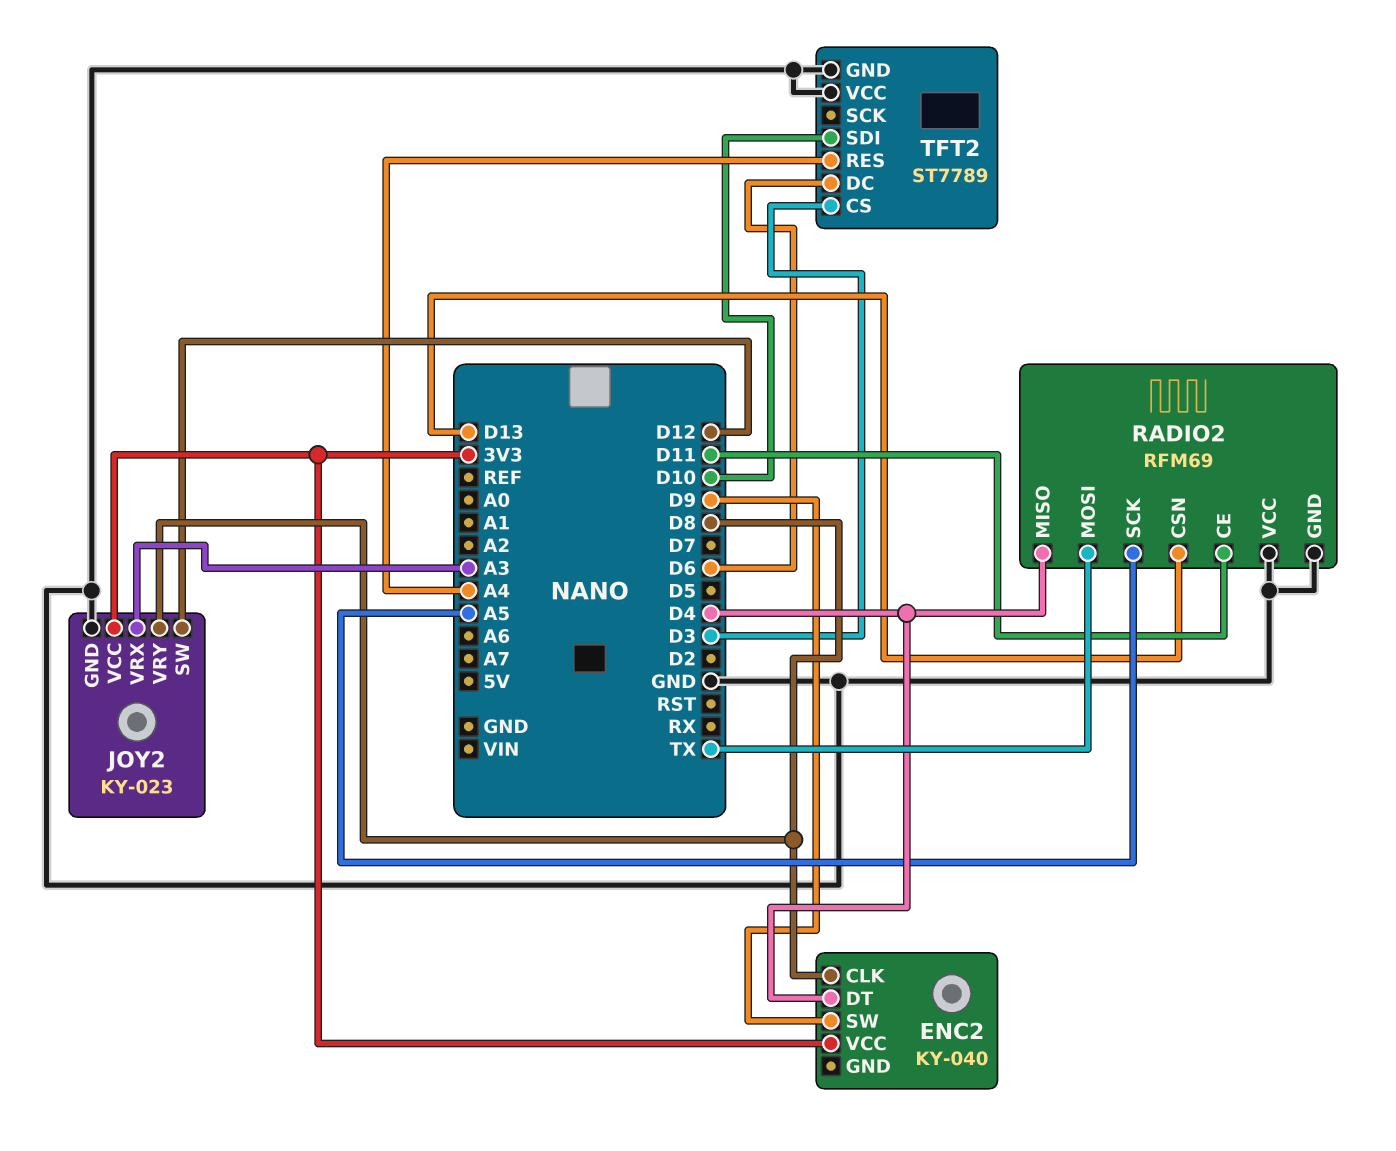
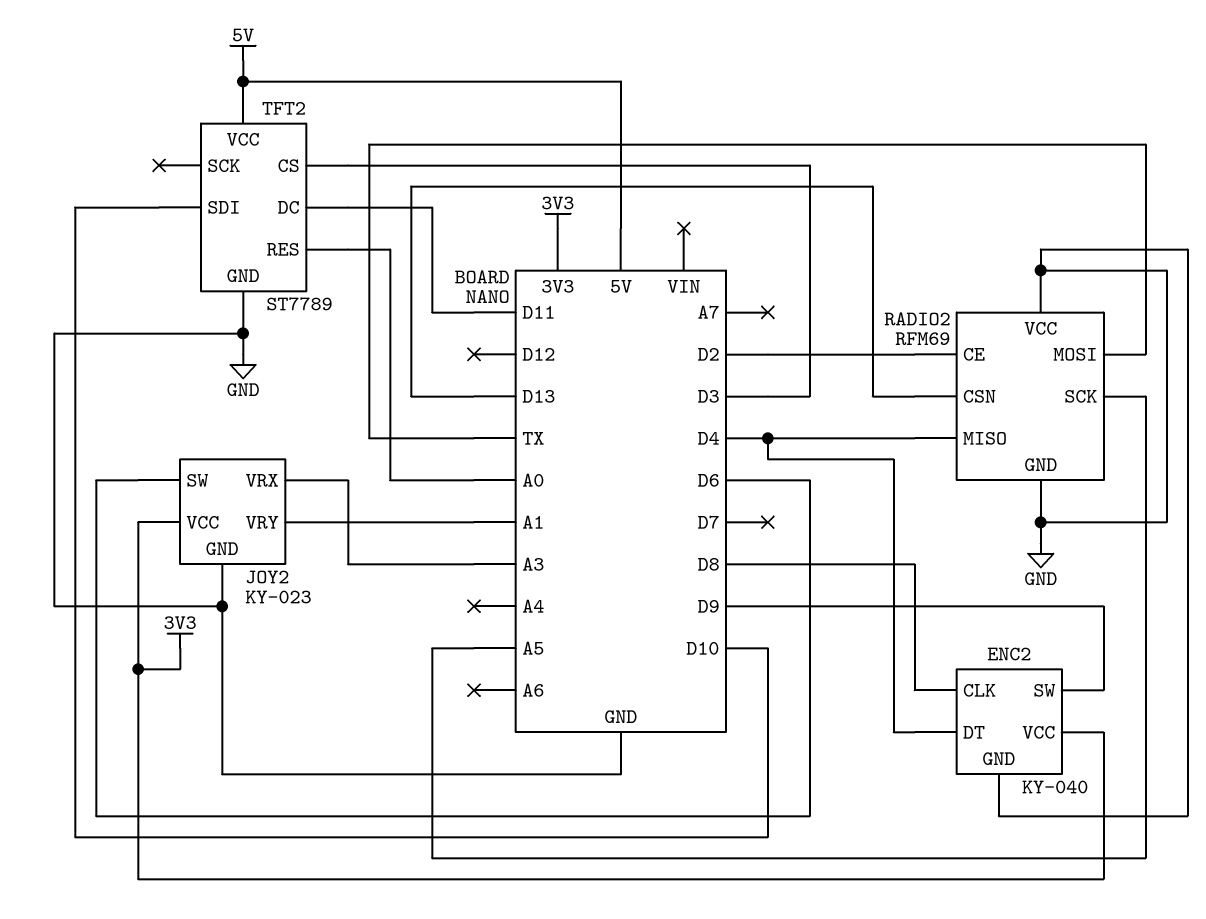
ENC2 pin GND: none -> GND
JOY2 pin SW: D12 -> D6
JOY2 pin VRY: D8 -> A1
RADIO2 pin CE: D11 -> D2
TFT2 pin DC: D6 -> D11
TFT2 pin RES: A4 -> A0
TFT2 pin VCC: GND -> 5V

